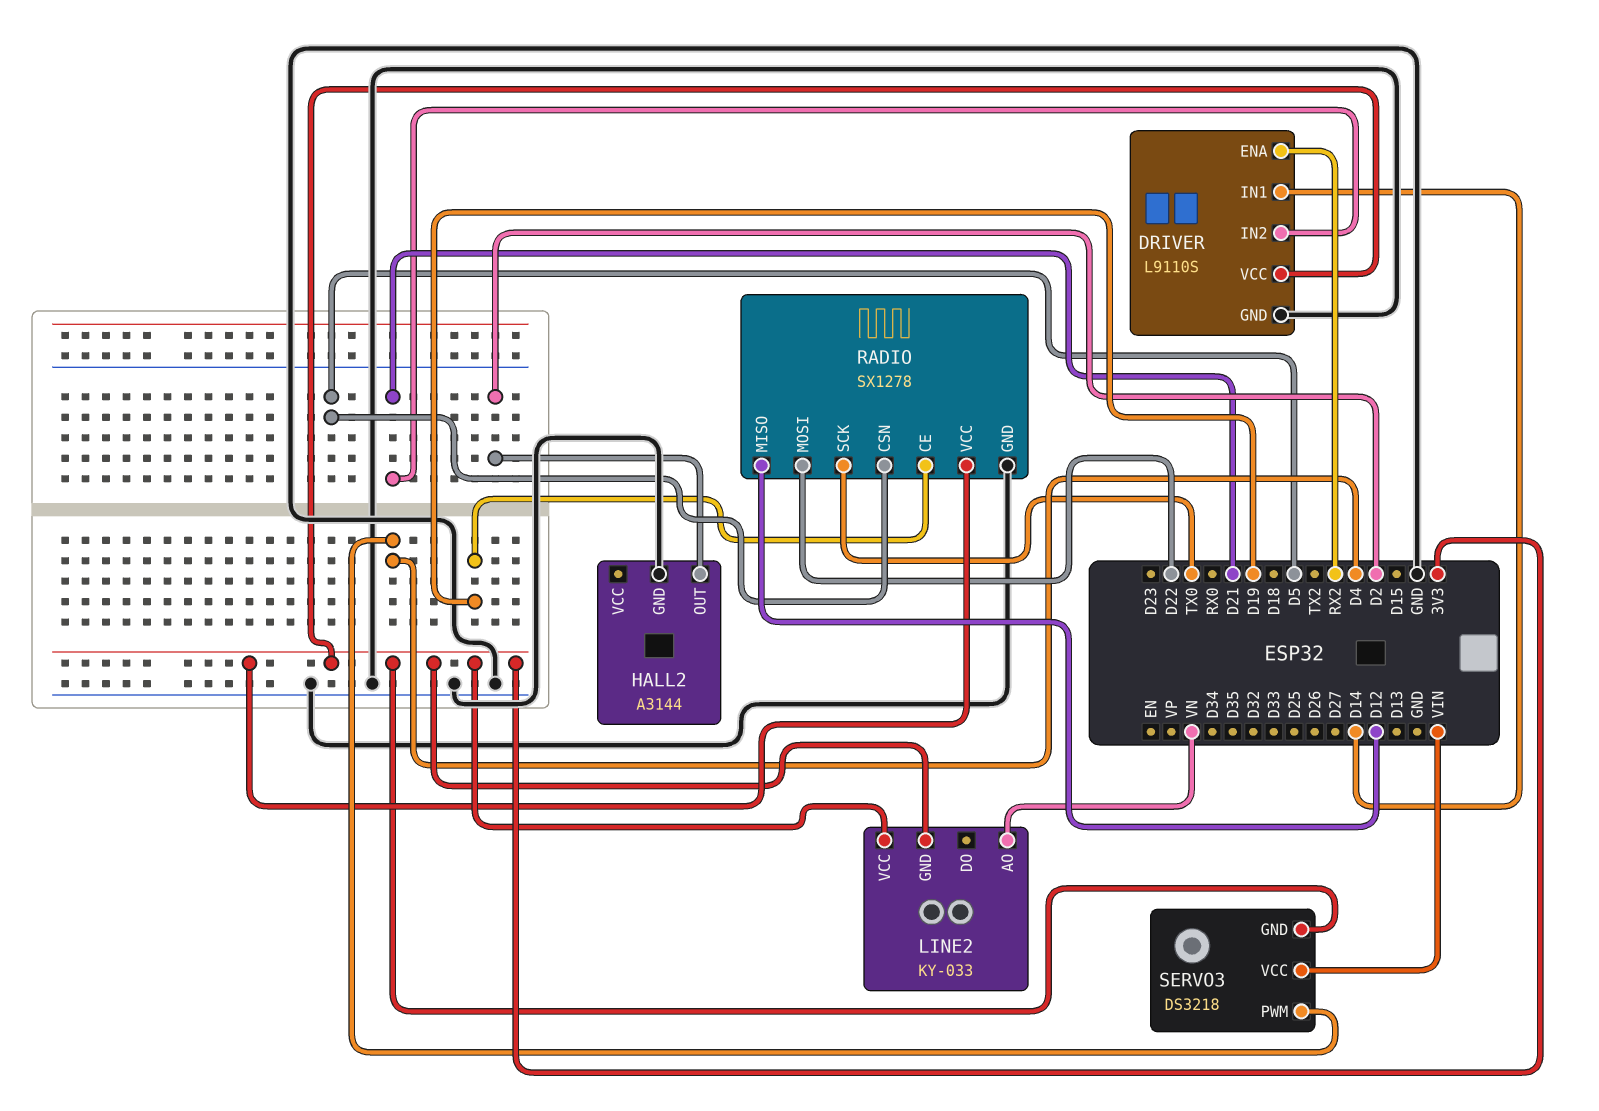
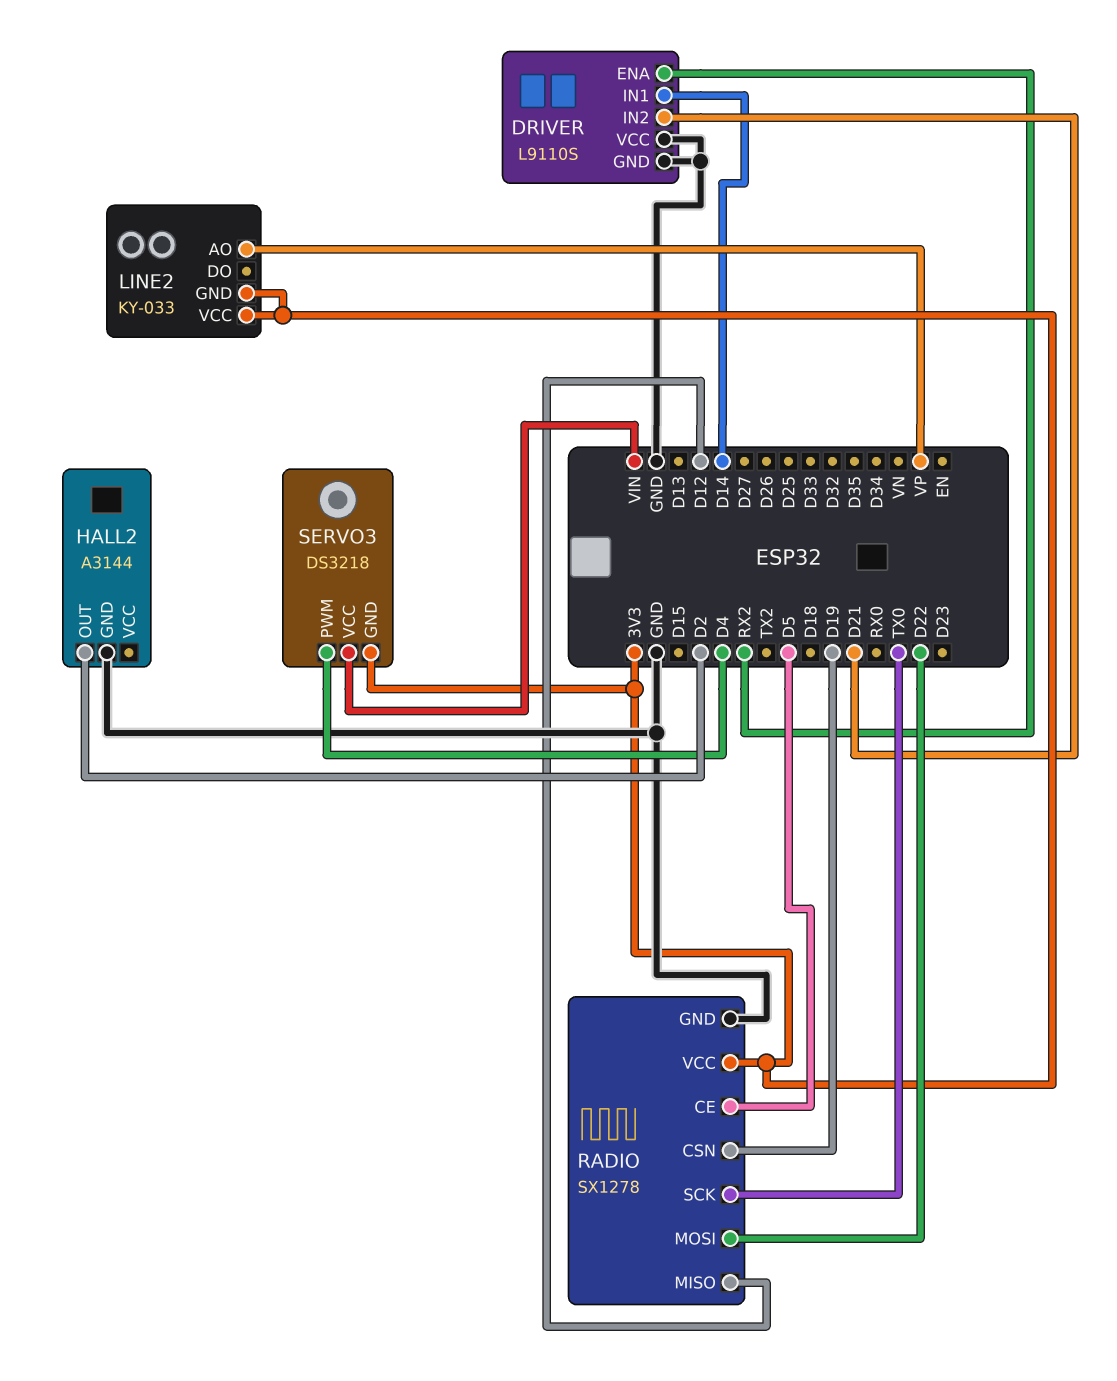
DRIVER pin VCC: 3V3 -> GND
LINE2 pin AO: VN -> VP
RADIO pin CE: D19 -> D5
RADIO pin CSN: D5 -> D19

